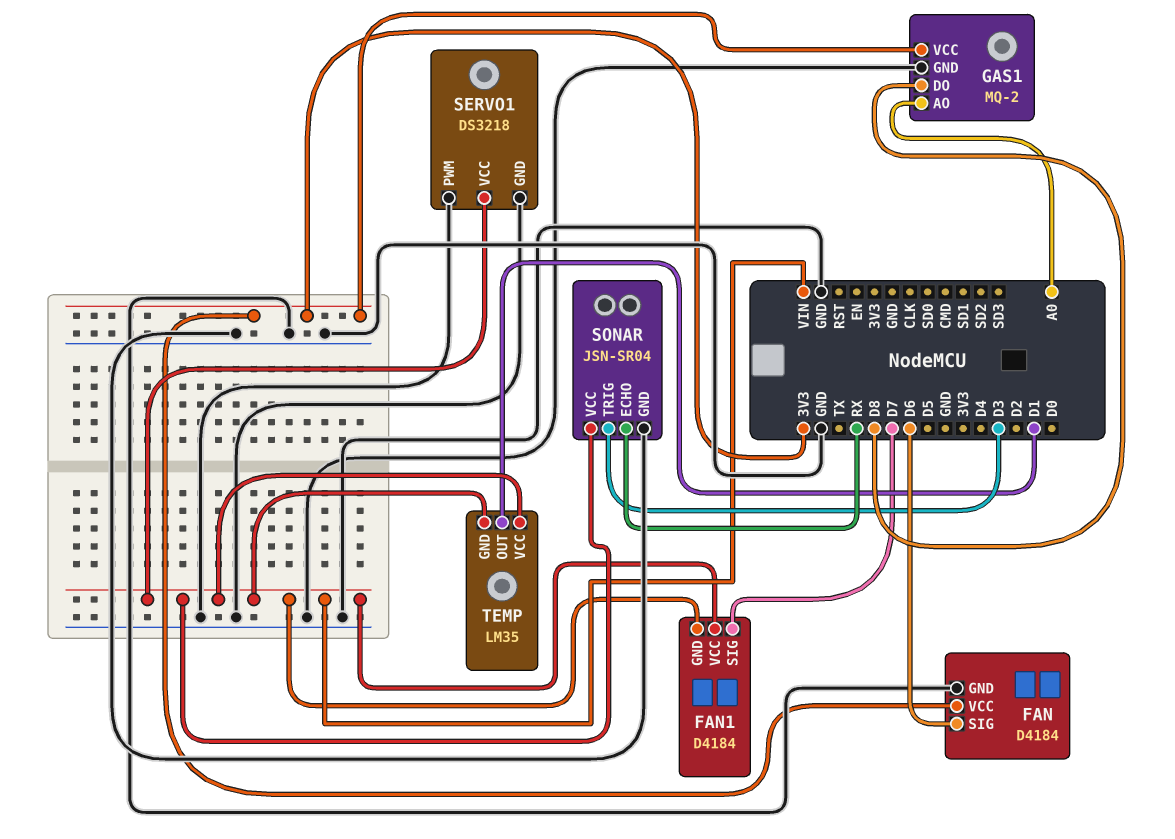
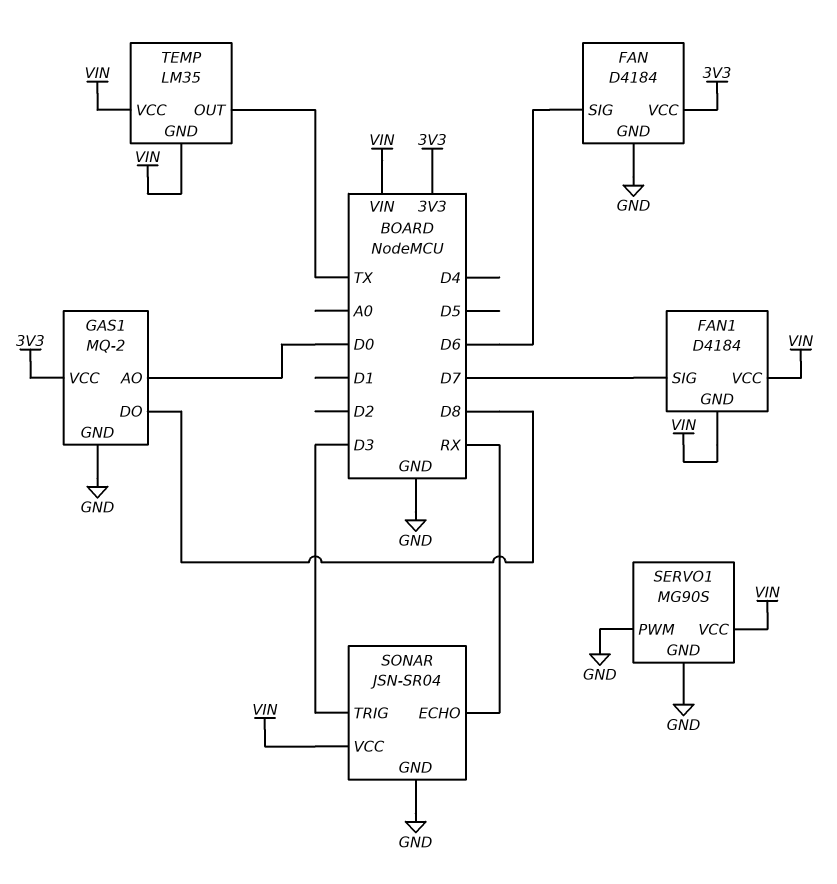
GAS1 pin AO: A0 -> D0
SERVO1: DS3218 -> MG90S
TEMP pin OUT: D1 -> TX

